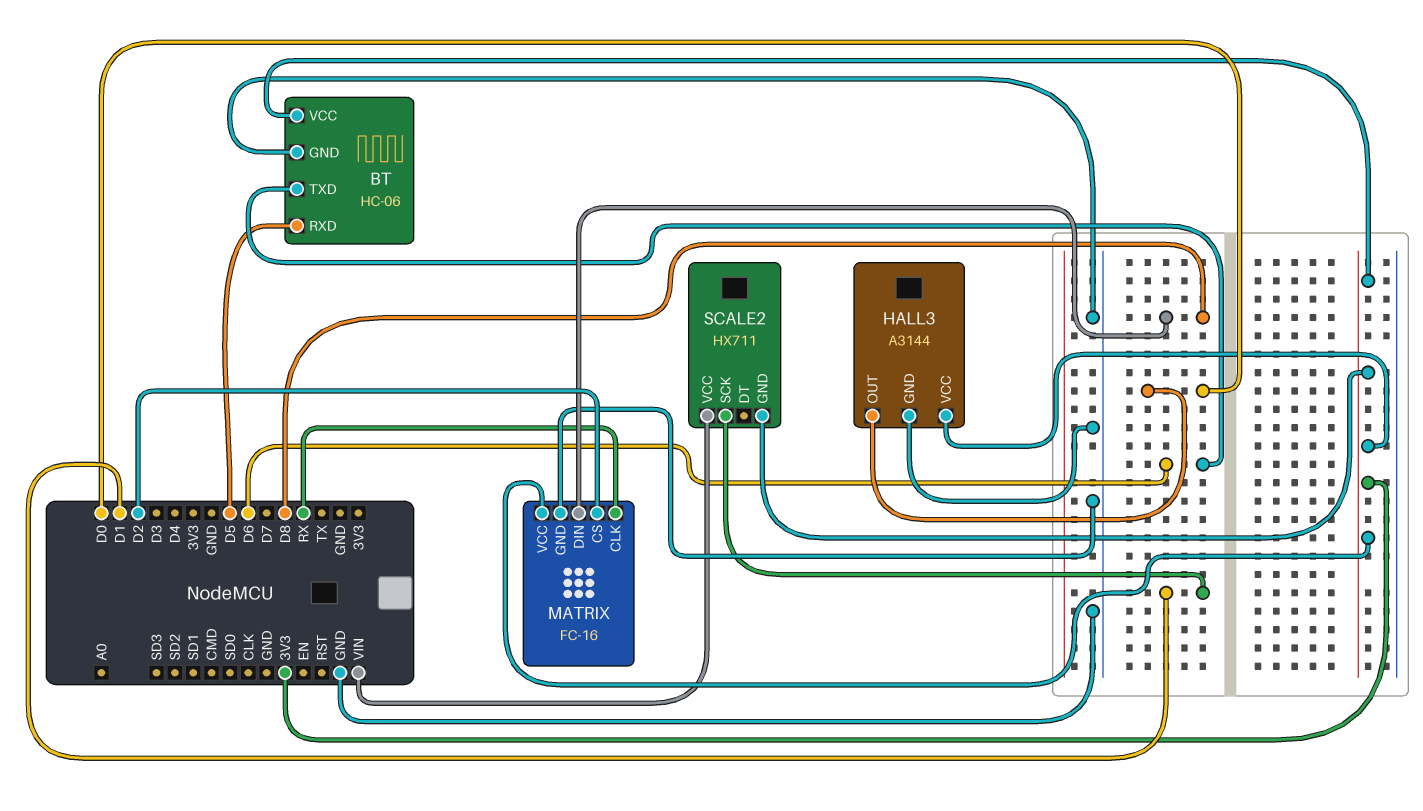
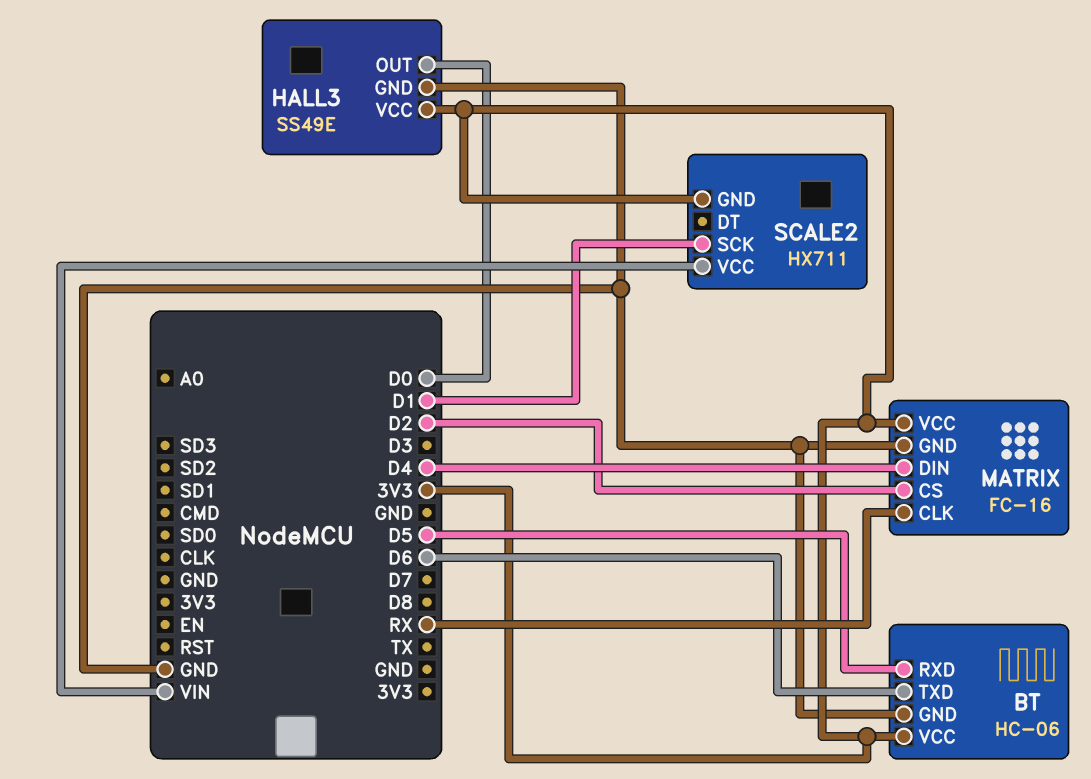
HALL3: A3144 -> SS49E
MATRIX pin DIN: D8 -> D4

